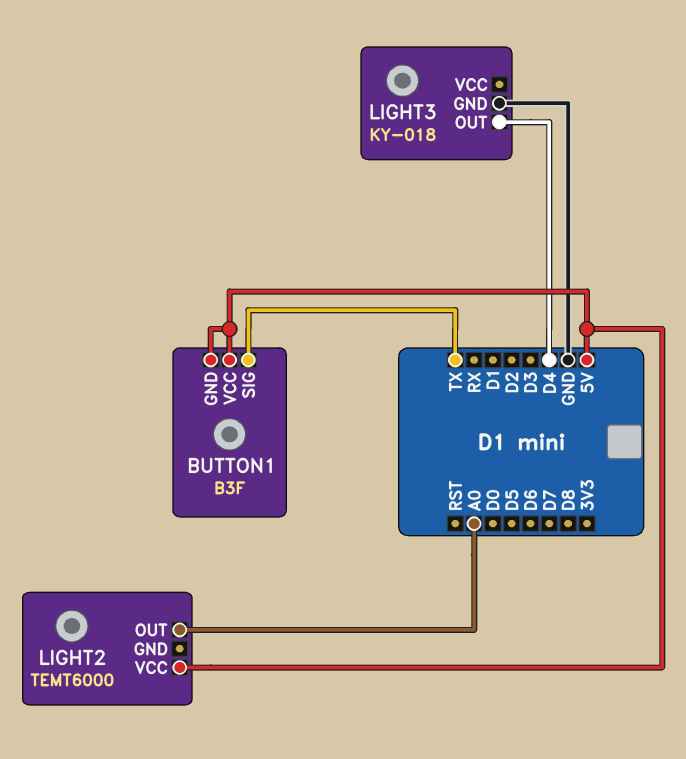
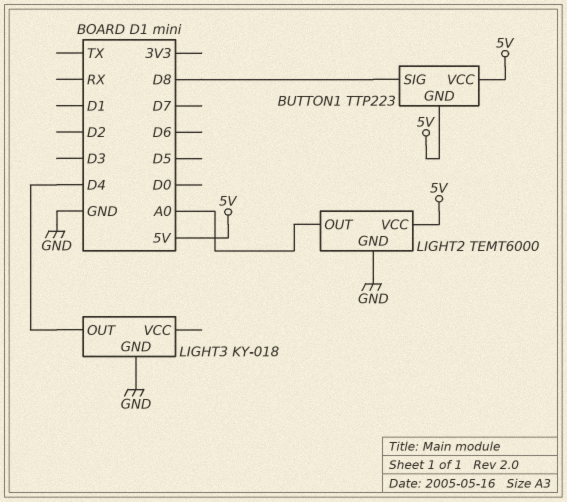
BUTTON1: B3F -> TTP223
BUTTON1 pin SIG: TX -> D8
LIGHT2 pin GND: none -> GND

